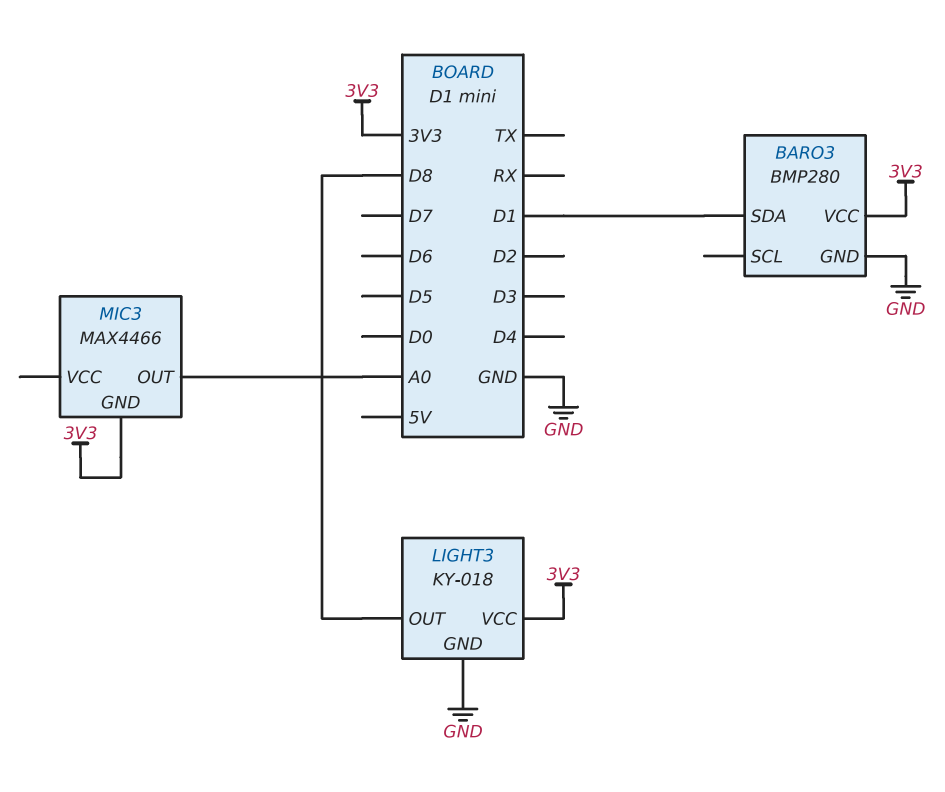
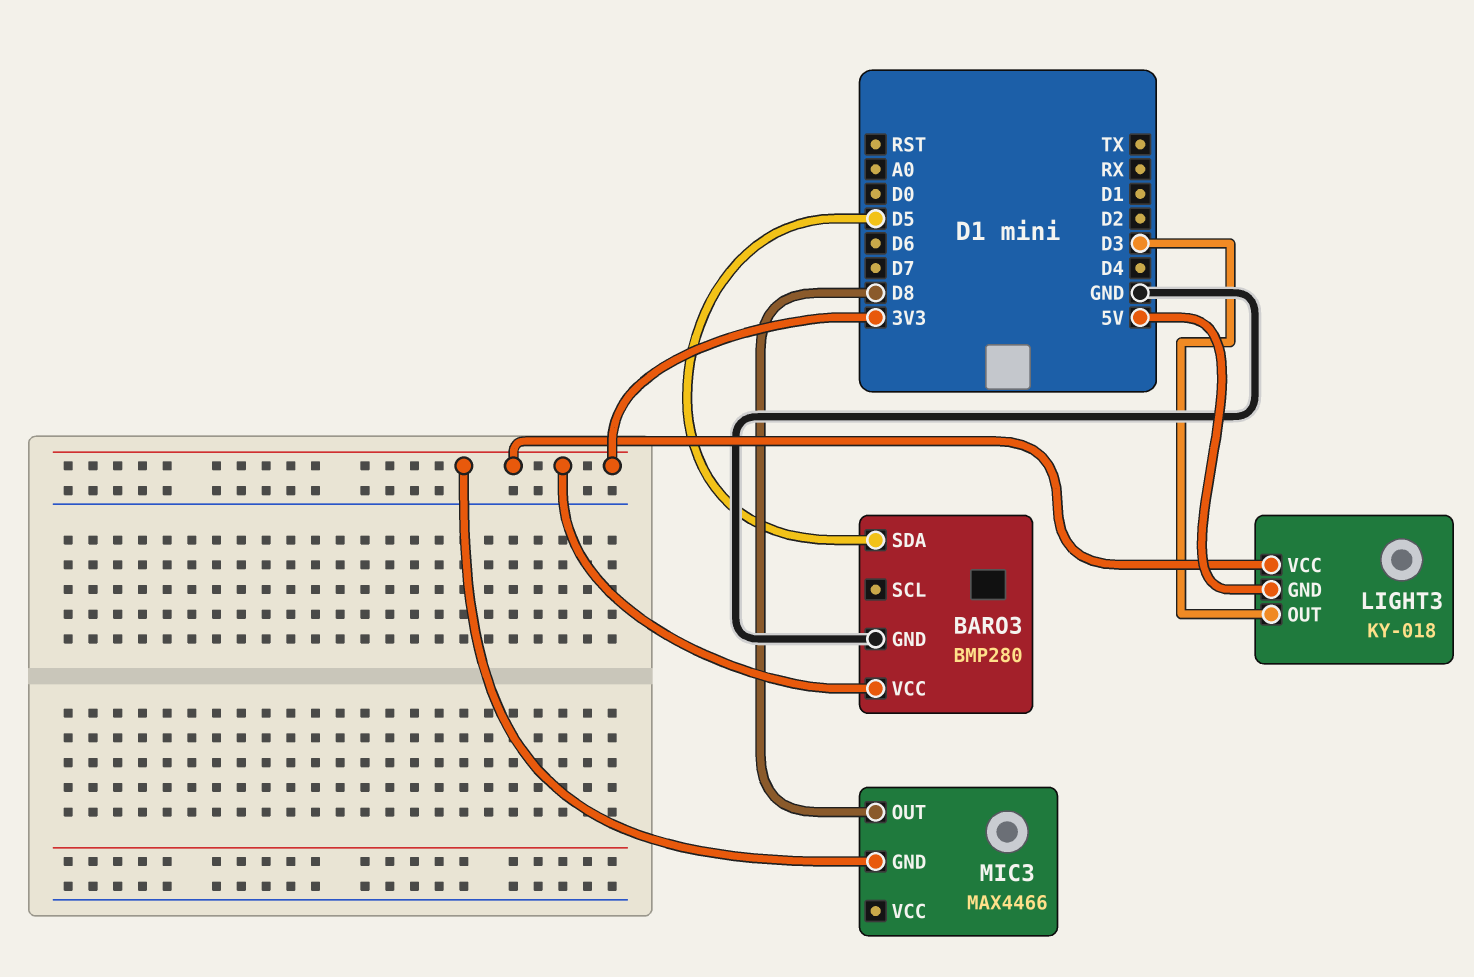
BARO3 pin SDA: D1 -> D5
LIGHT3 pin GND: GND -> 5V
LIGHT3 pin OUT: D8 -> D3
MIC3 pin OUT: A0 -> D8

